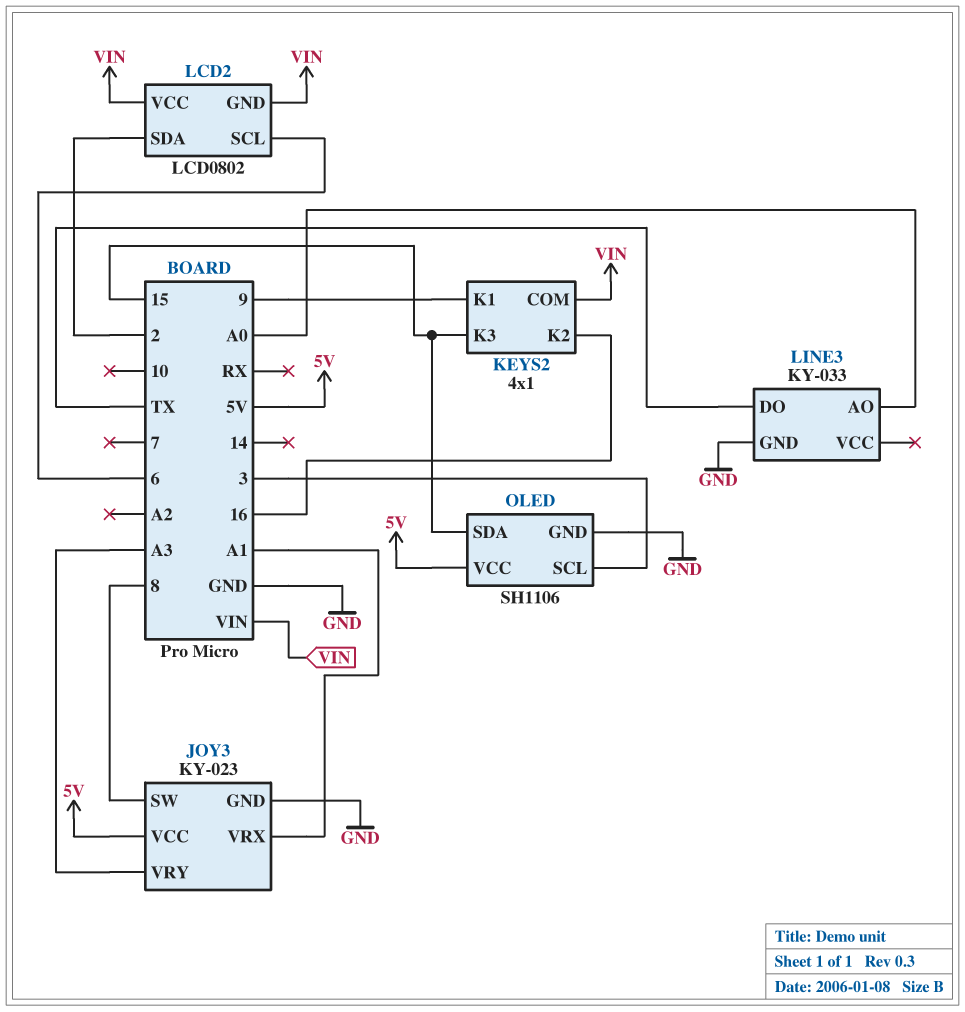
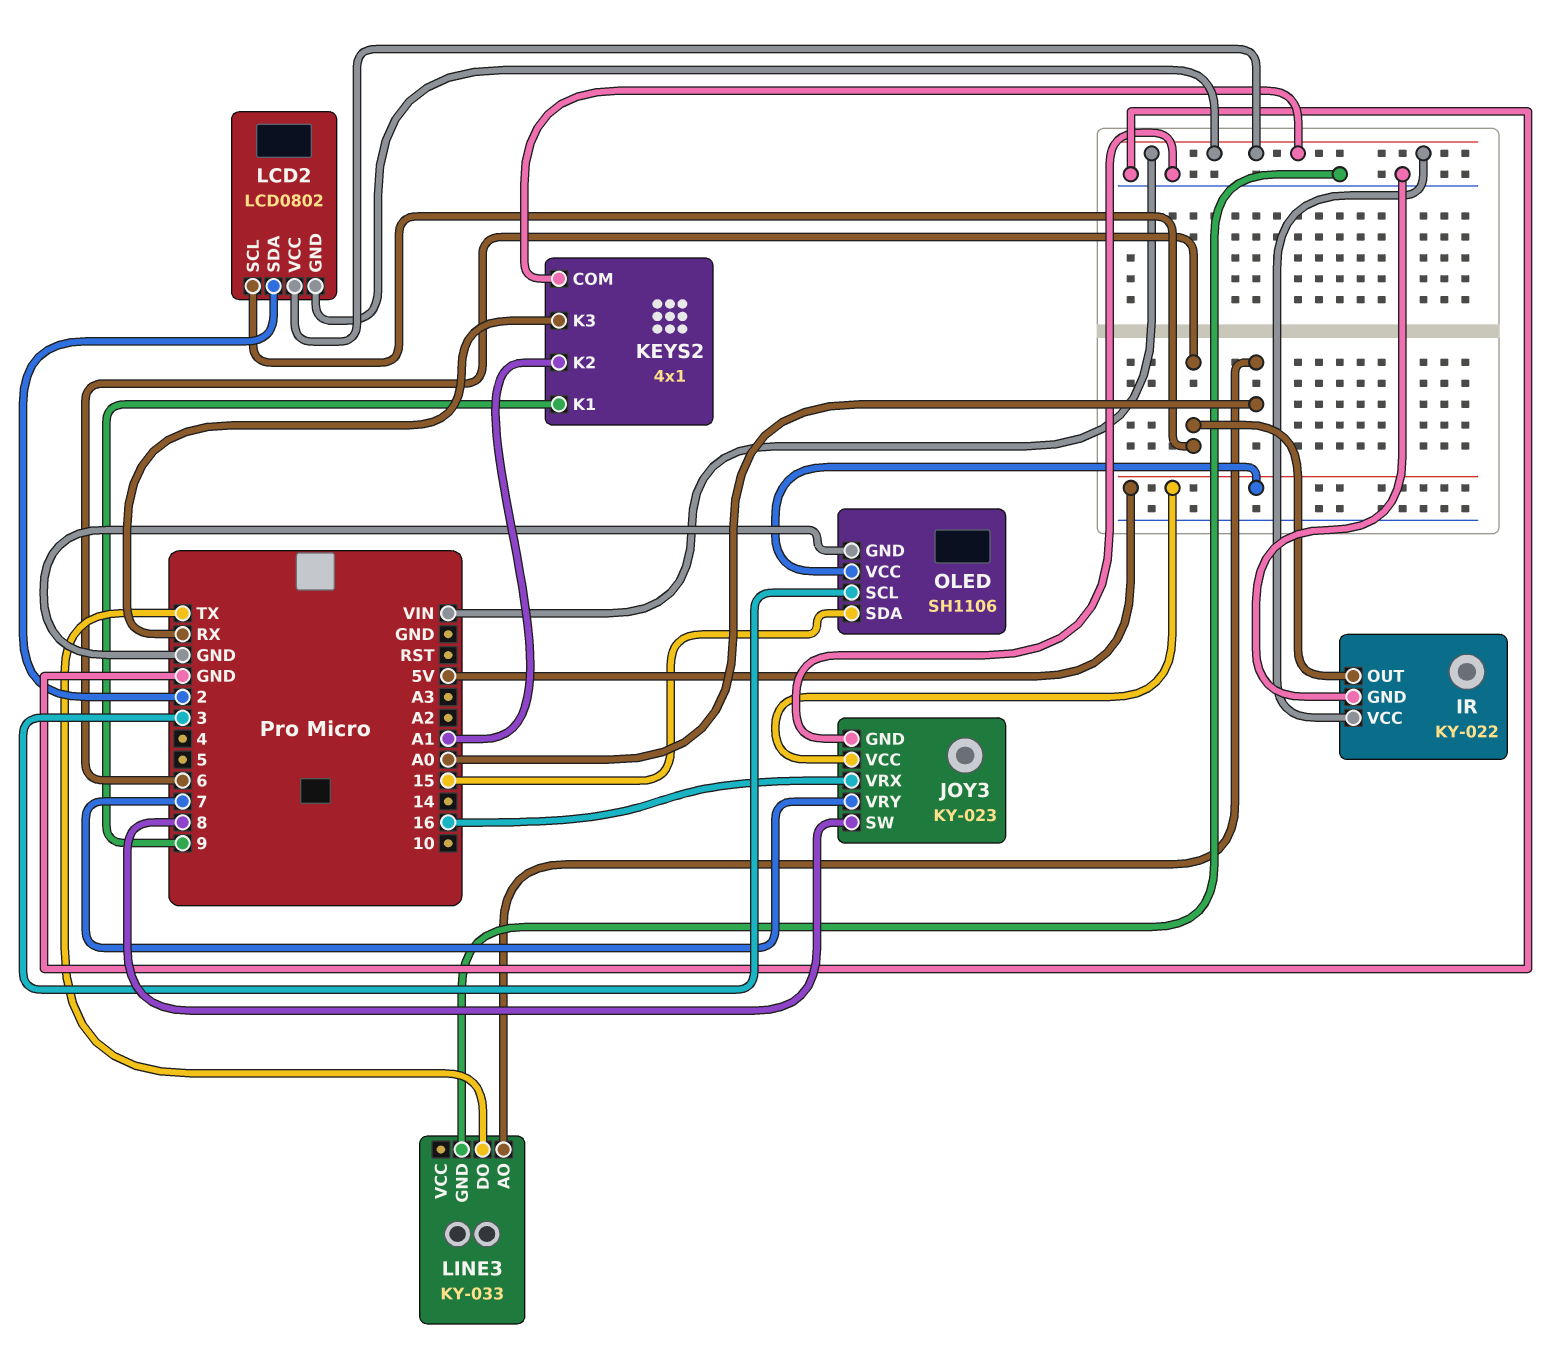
IR: none -> KY-022
IR pin GND: none -> GND
IR pin OUT: none -> 6
IR pin VCC: none -> VIN
JOY3 pin VRX: A1 -> 16
JOY3 pin VRY: A3 -> 7
KEYS2 pin K2: 16 -> A1
KEYS2 pin K3: 15 -> RX

